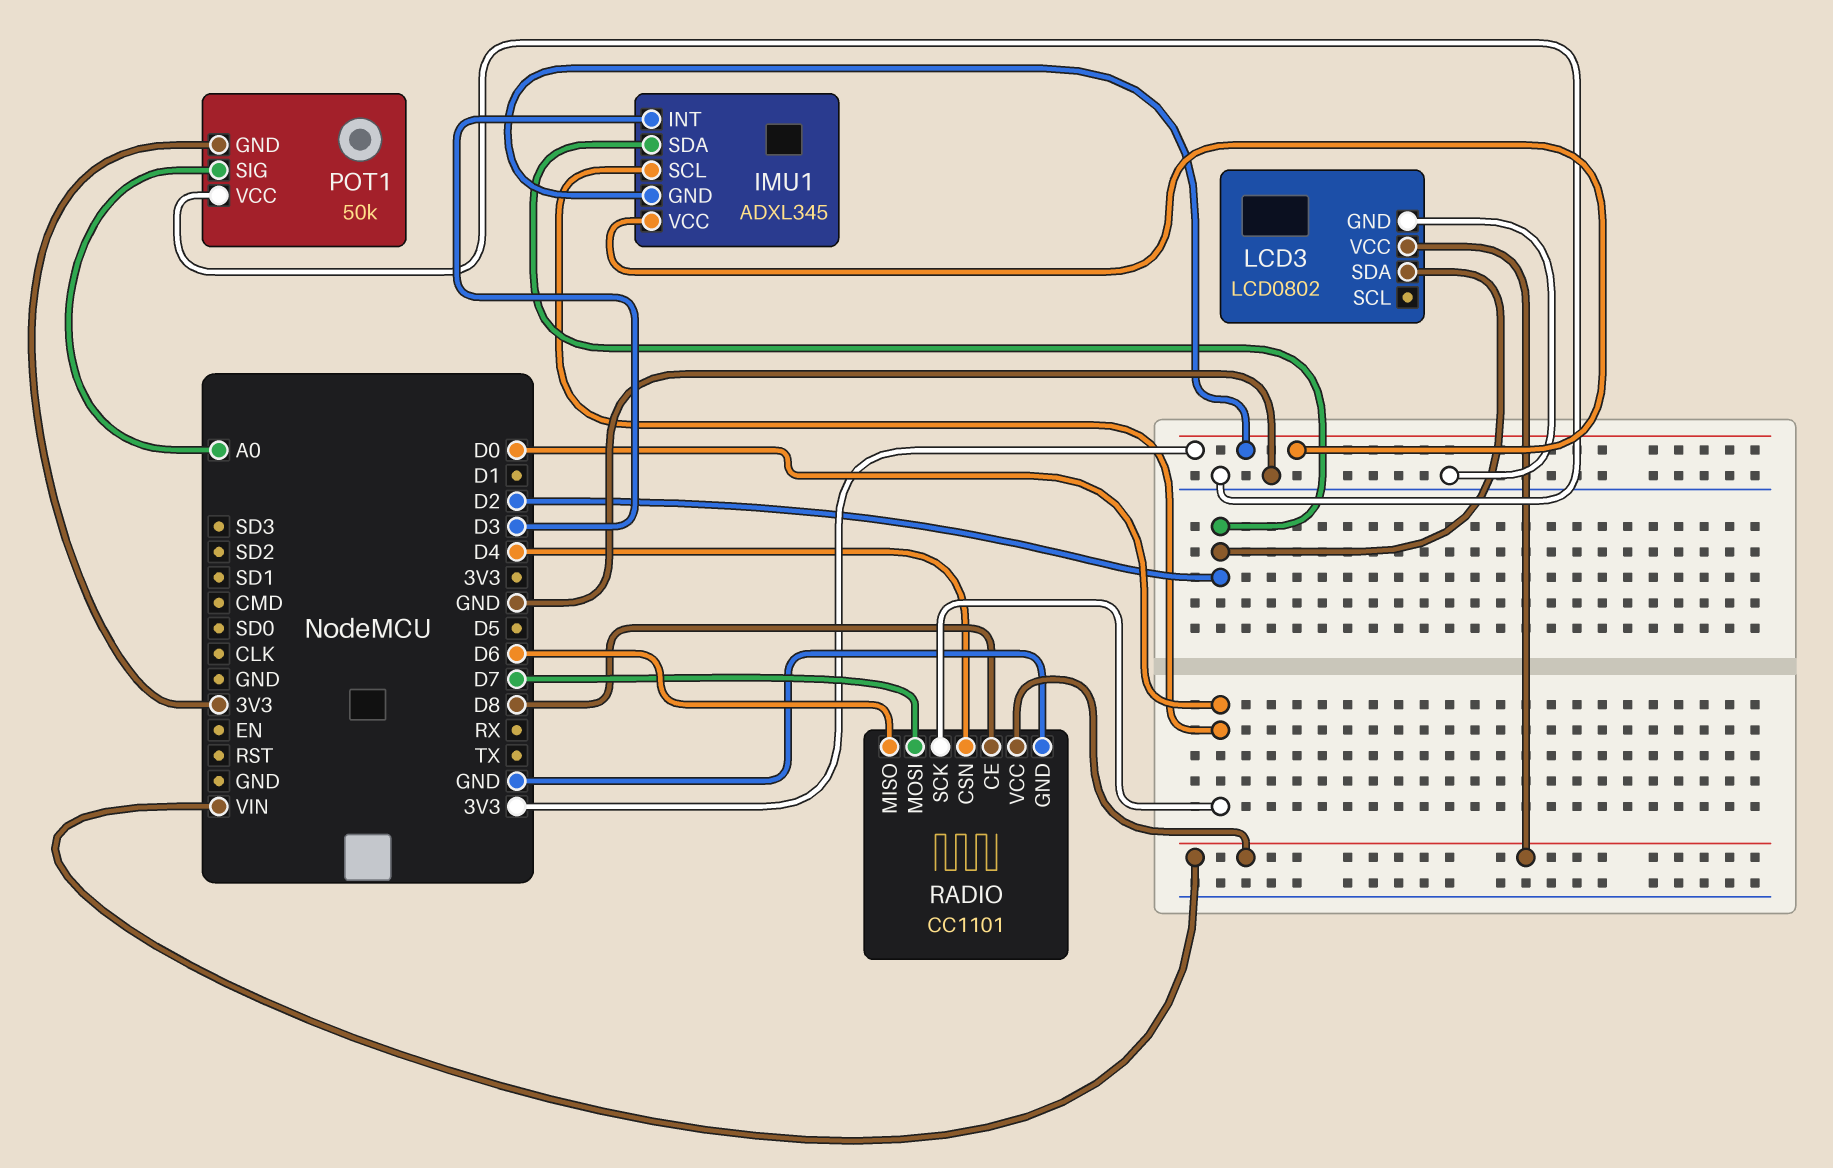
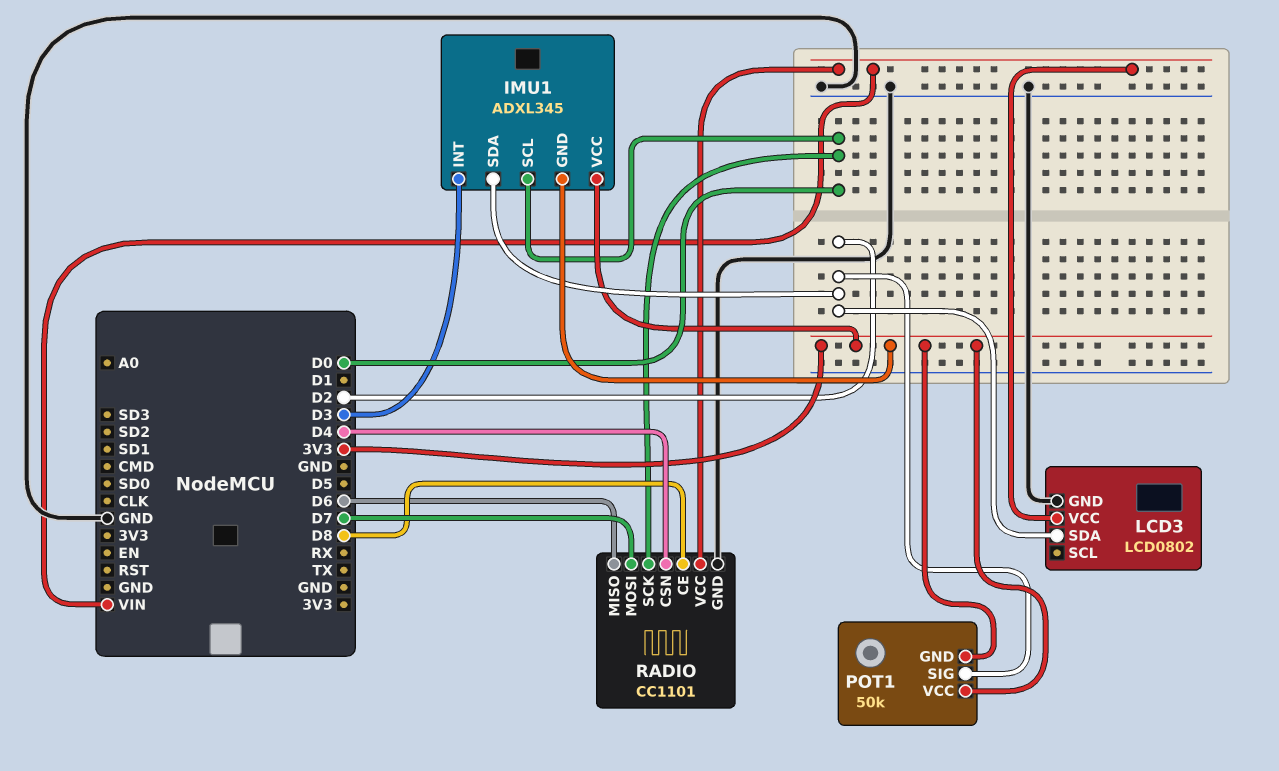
POT1 pin SIG: A0 -> D2
POT1 pin VCC: GND -> 3V3

